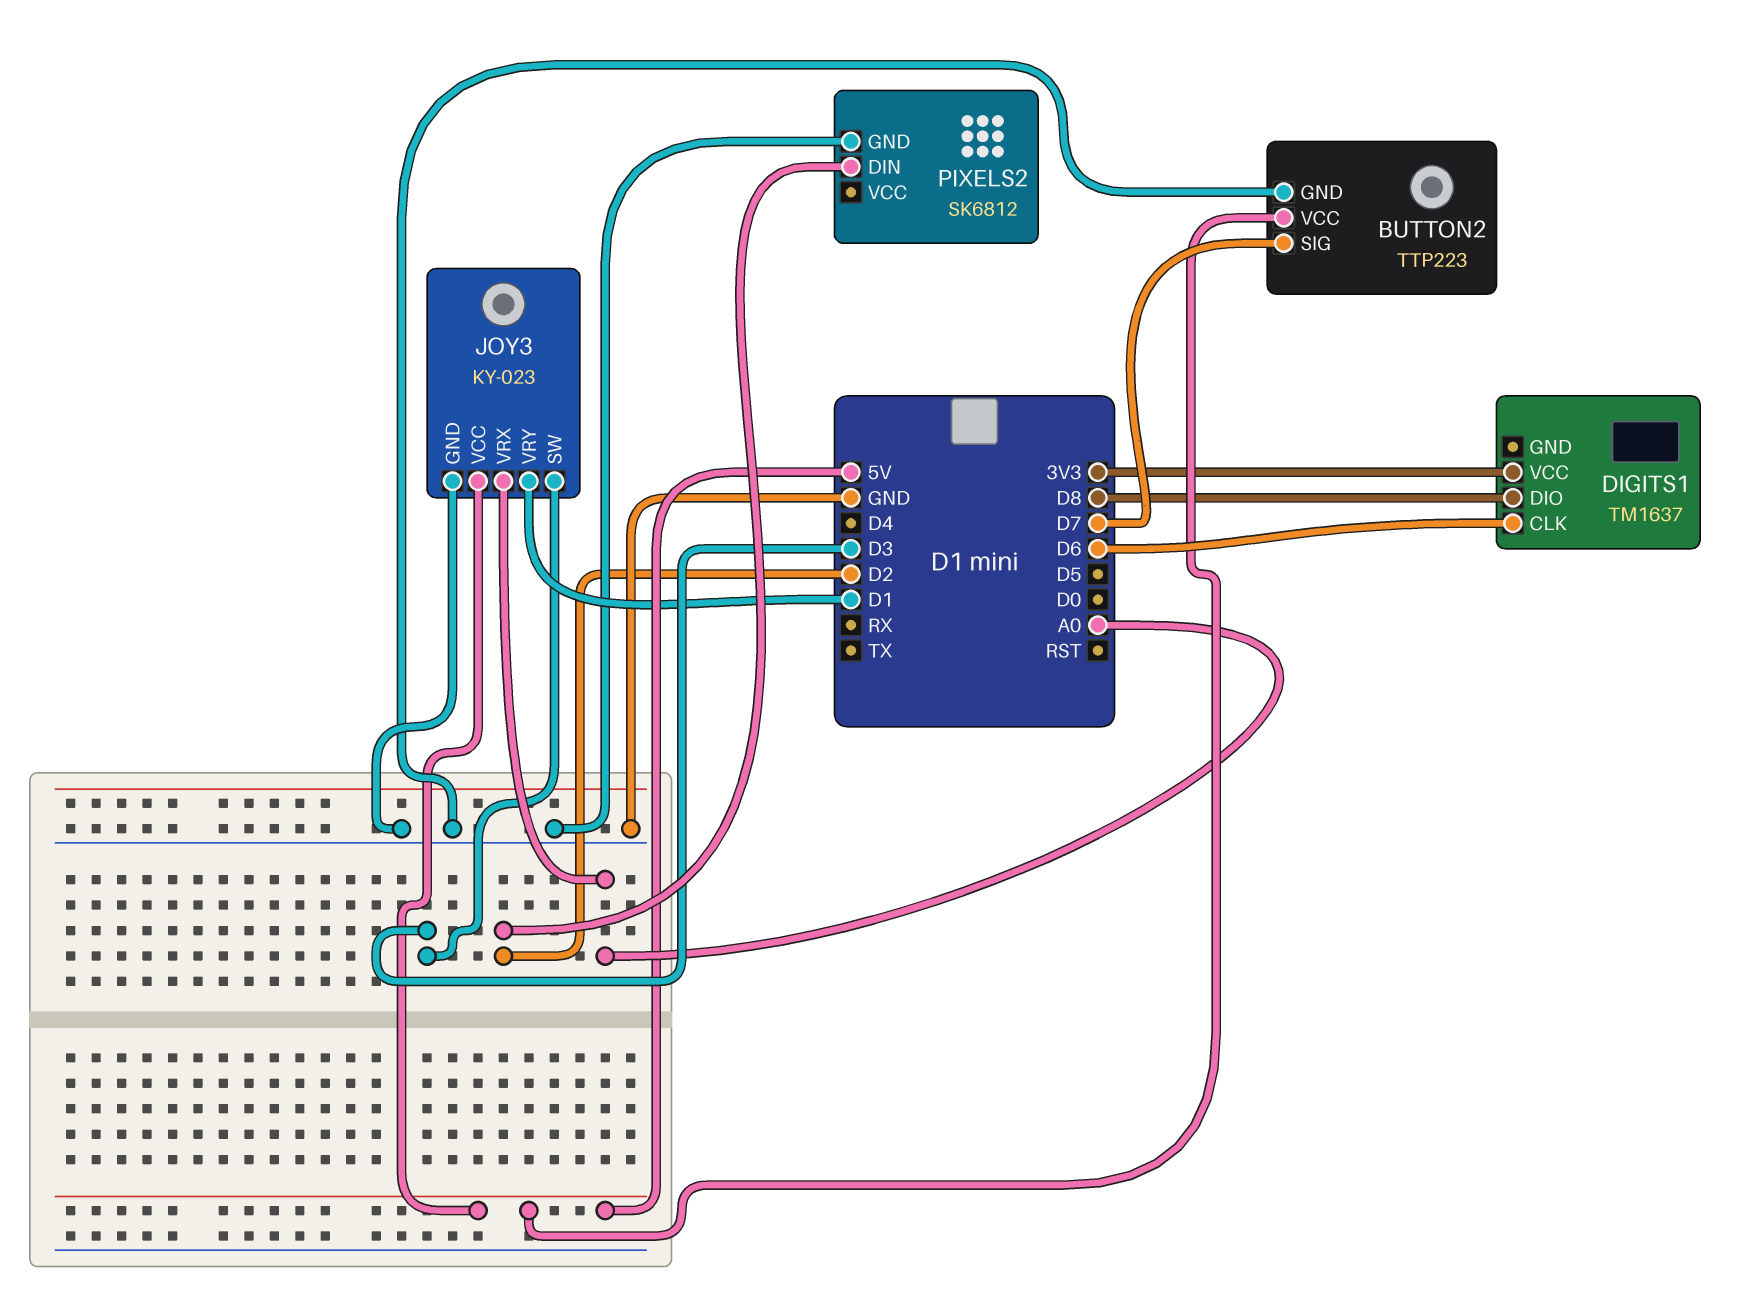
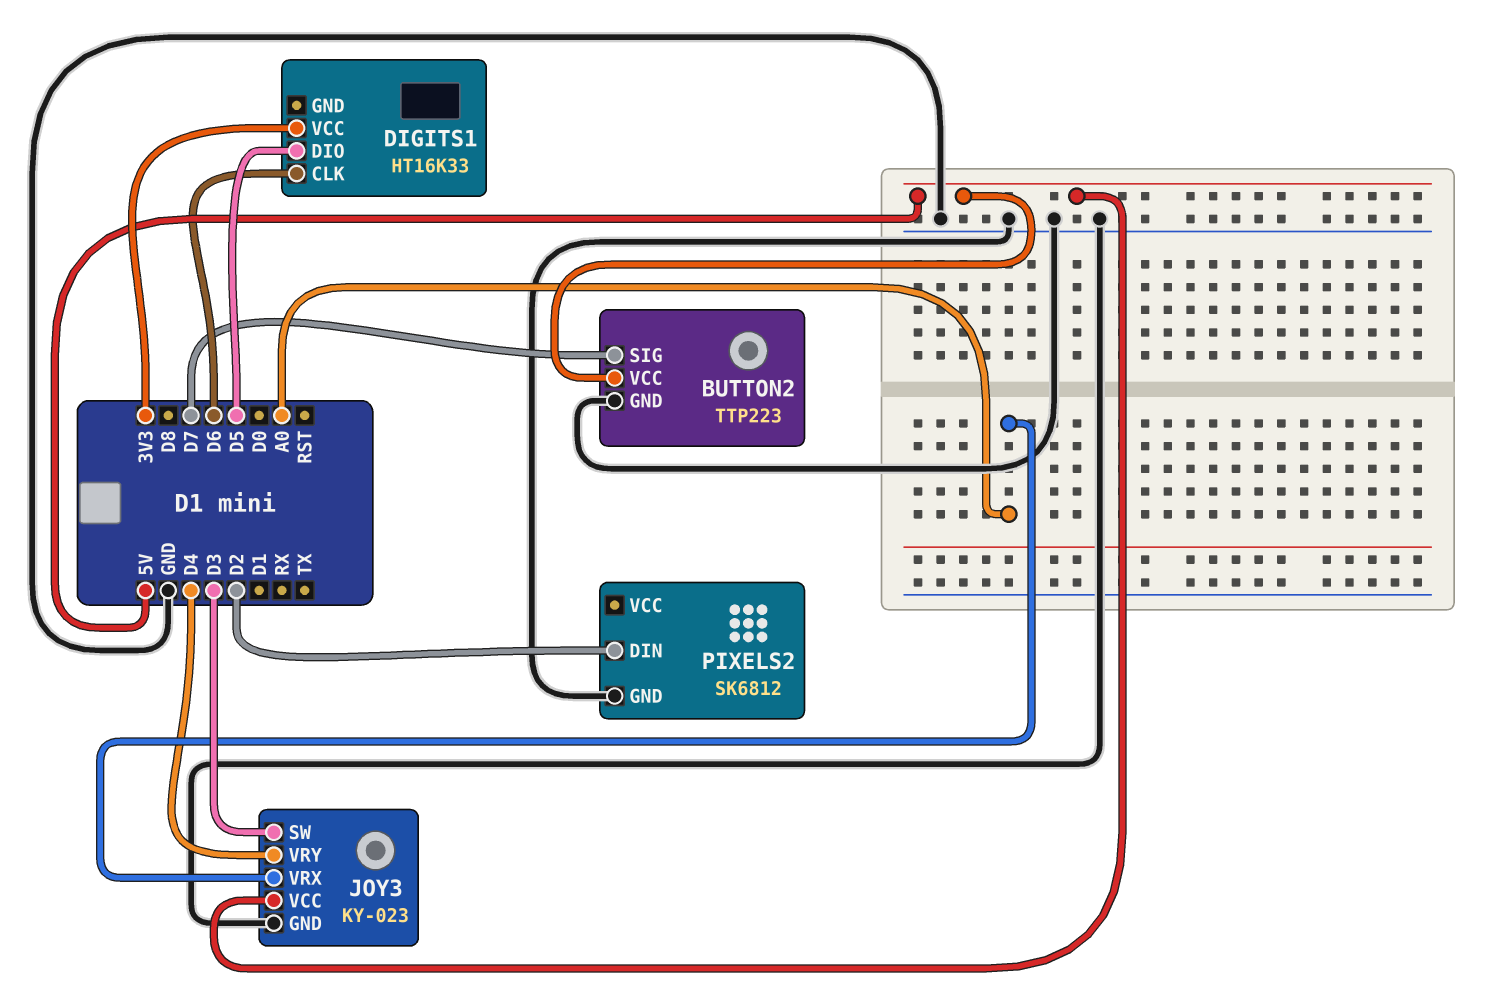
DIGITS1: TM1637 -> HT16K33
DIGITS1 pin DIO: D8 -> D5
JOY3 pin VRY: D1 -> D4

